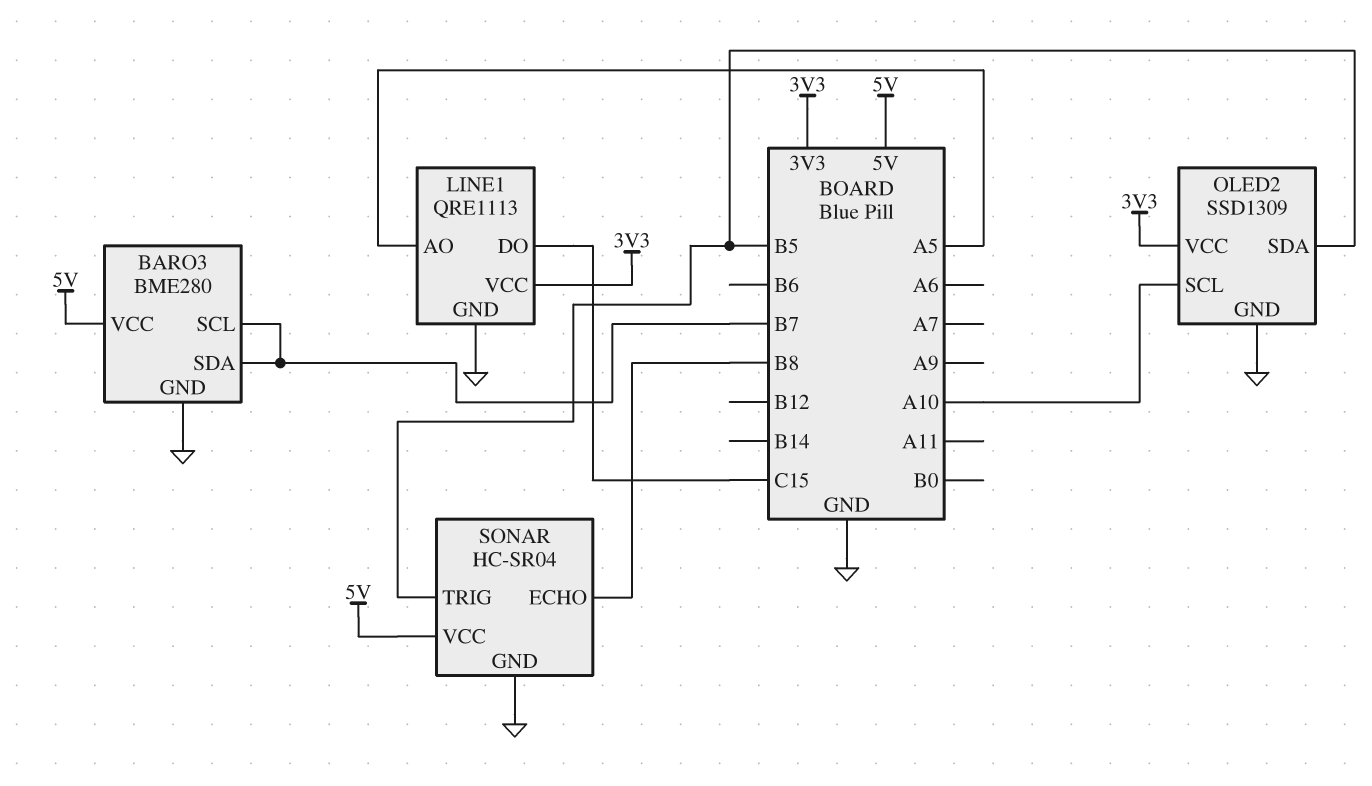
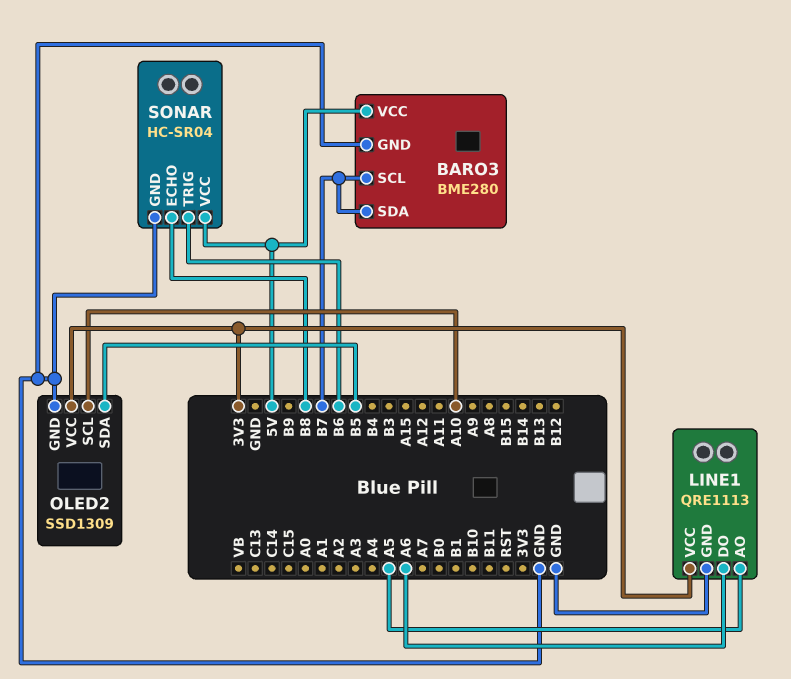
LINE1 pin DO: C15 -> A6
SONAR pin TRIG: B5 -> B6

